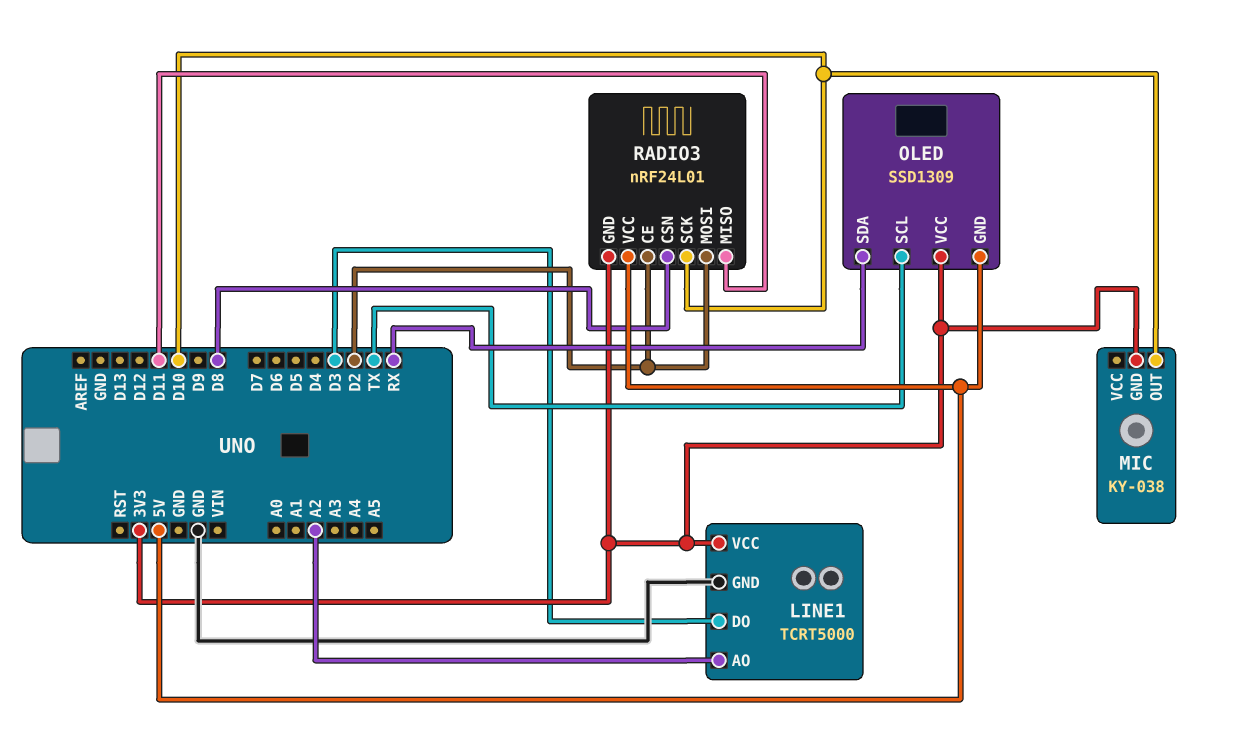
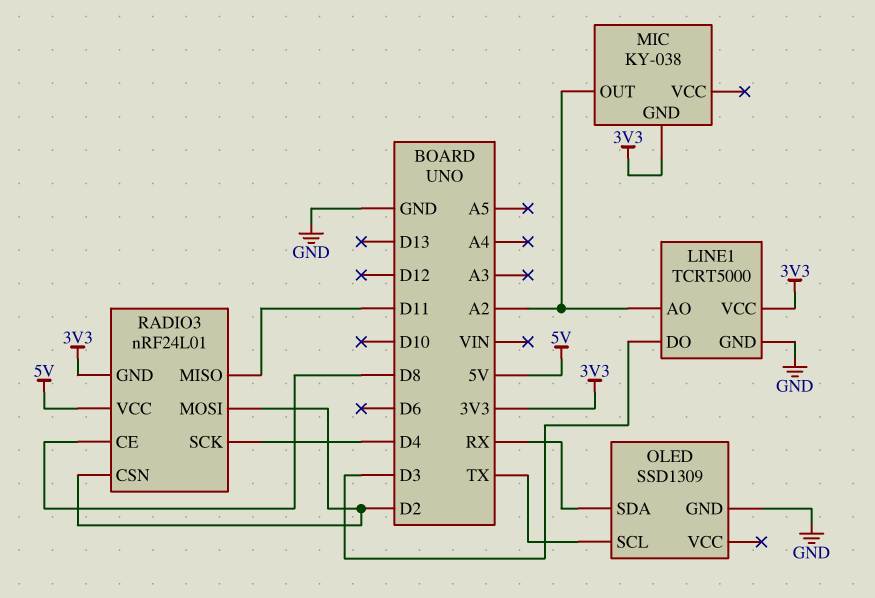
MIC pin OUT: D10 -> A2
OLED pin GND: 5V -> GND
OLED pin VCC: 3V3 -> none
RADIO3 pin CE: D2 -> D8
RADIO3 pin CSN: D8 -> D2
RADIO3 pin SCK: D10 -> D4

